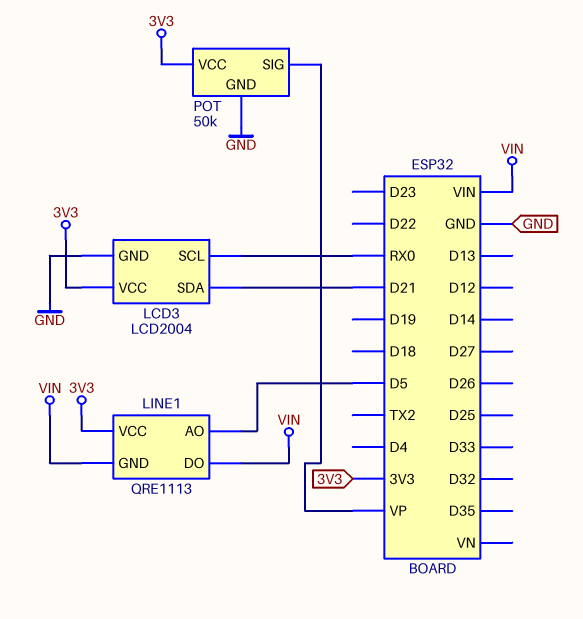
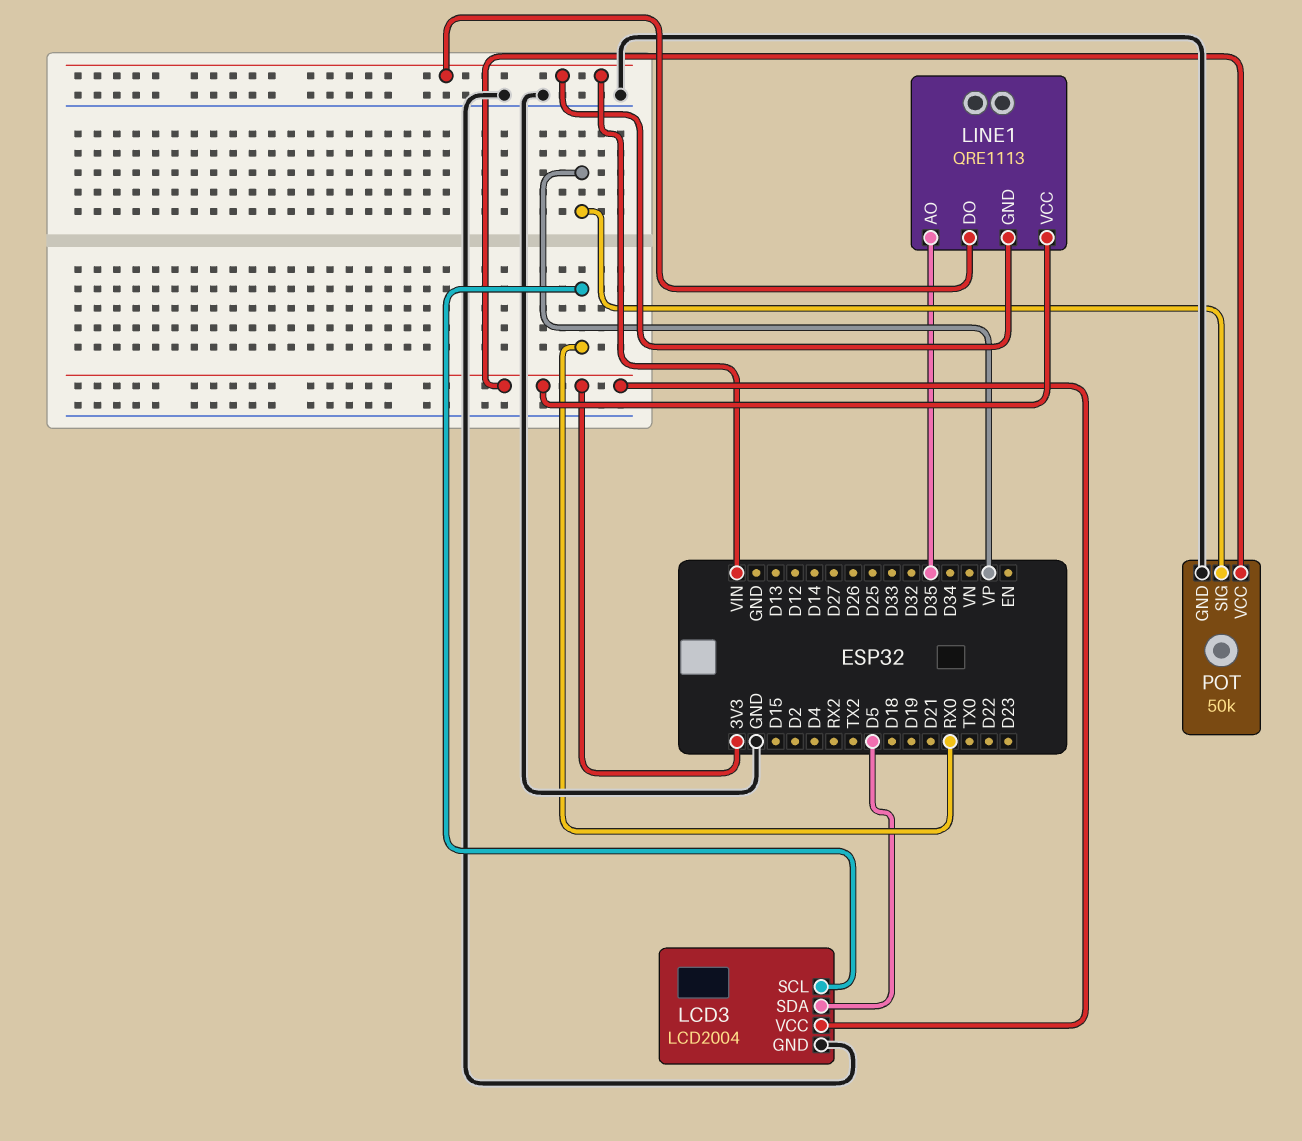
LCD3 pin SDA: D21 -> D5
LINE1 pin AO: D5 -> D35

